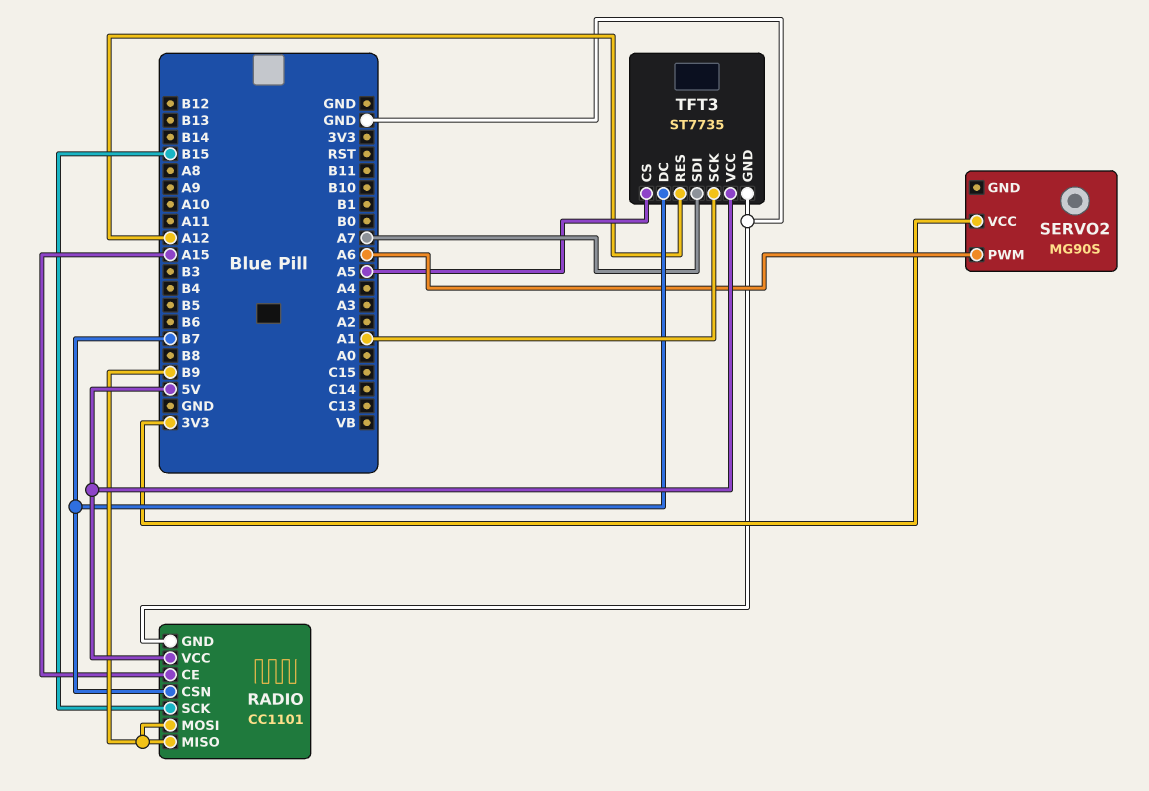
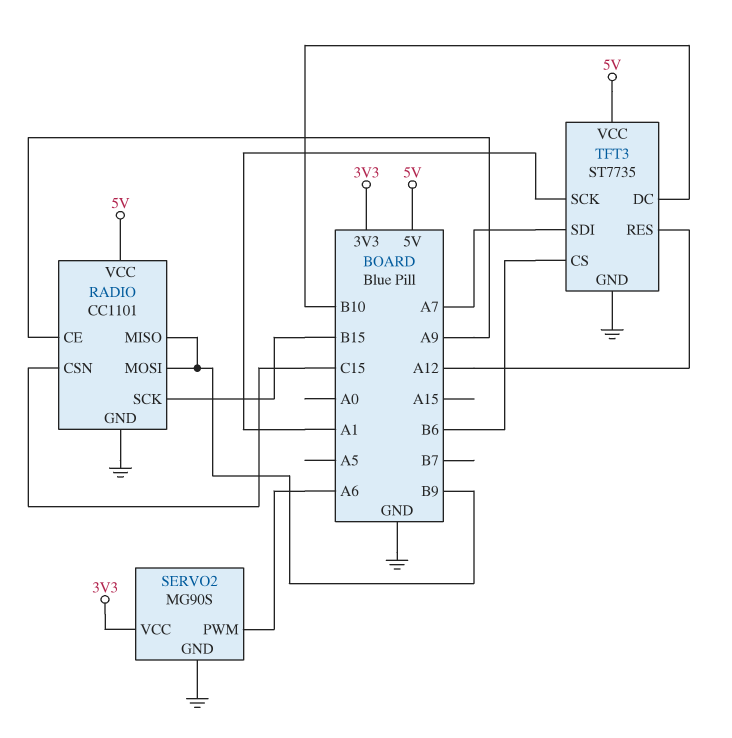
RADIO pin CE: A15 -> A9
RADIO pin CSN: B7 -> C15
SERVO2 pin GND: none -> GND
TFT3 pin CS: A5 -> B6
TFT3 pin DC: B7 -> B10

